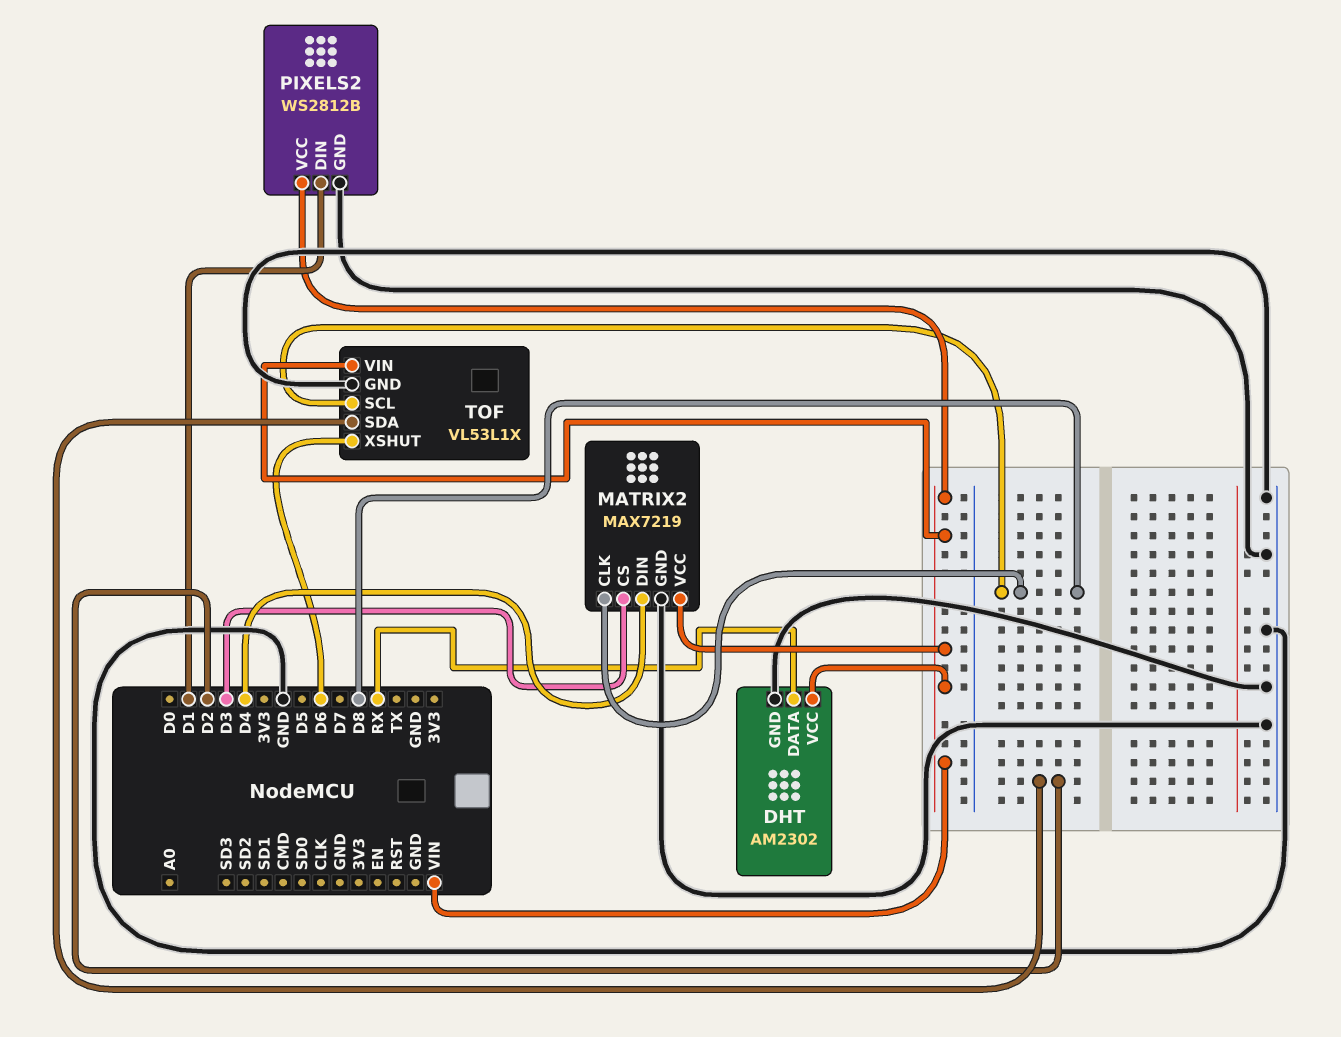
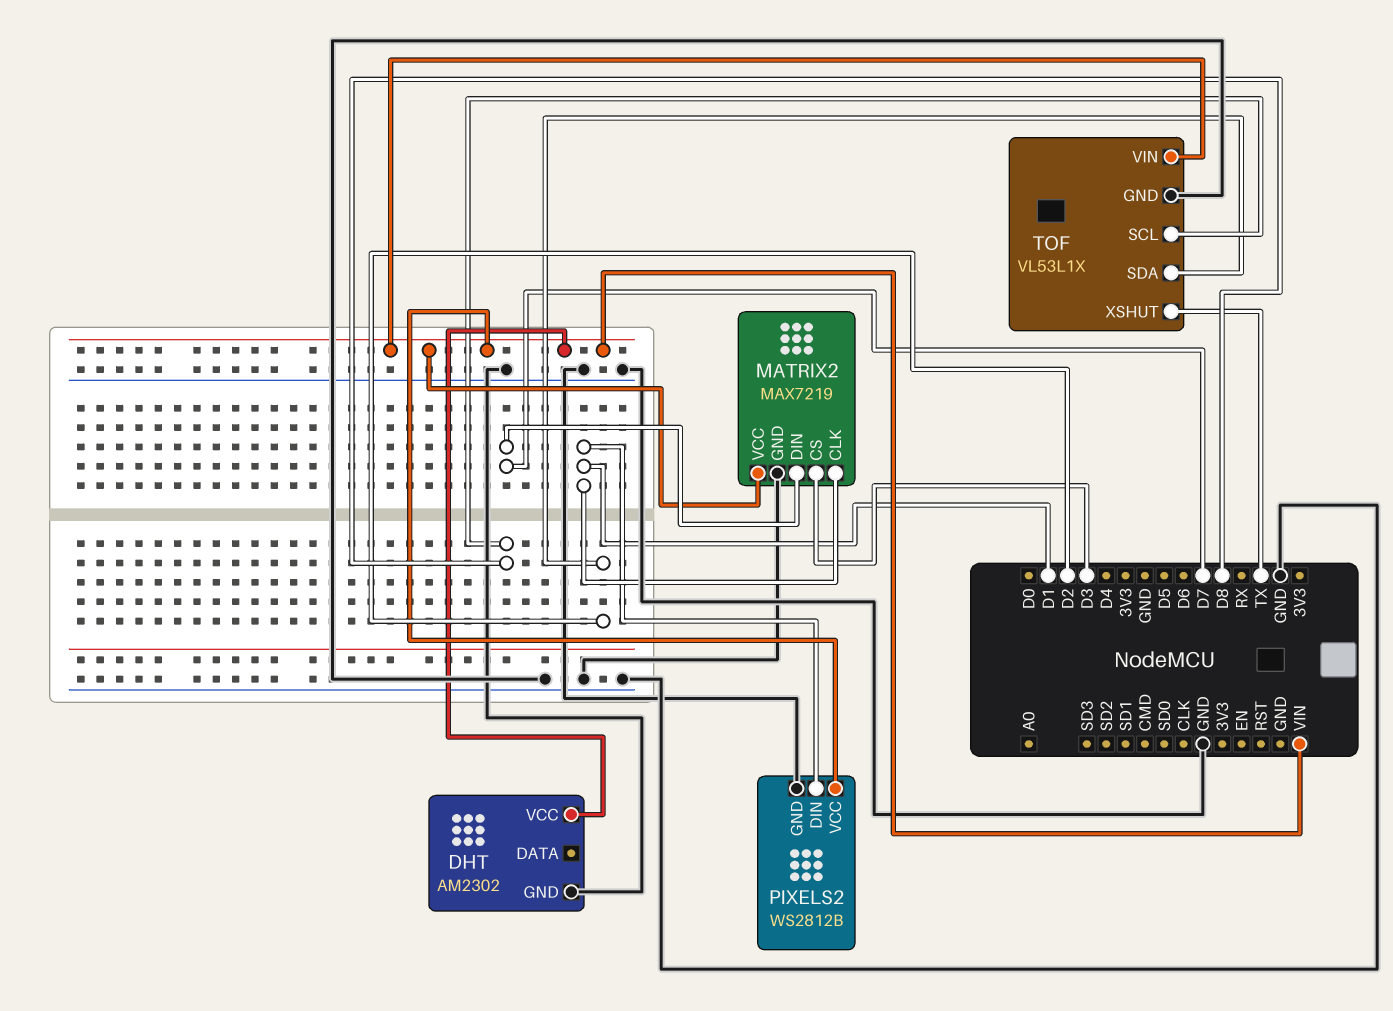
DHT pin DATA: RX -> none
MATRIX2 pin CLK: D8 -> D1
MATRIX2 pin DIN: D4 -> D7
TOF pin XSHUT: D6 -> TX

